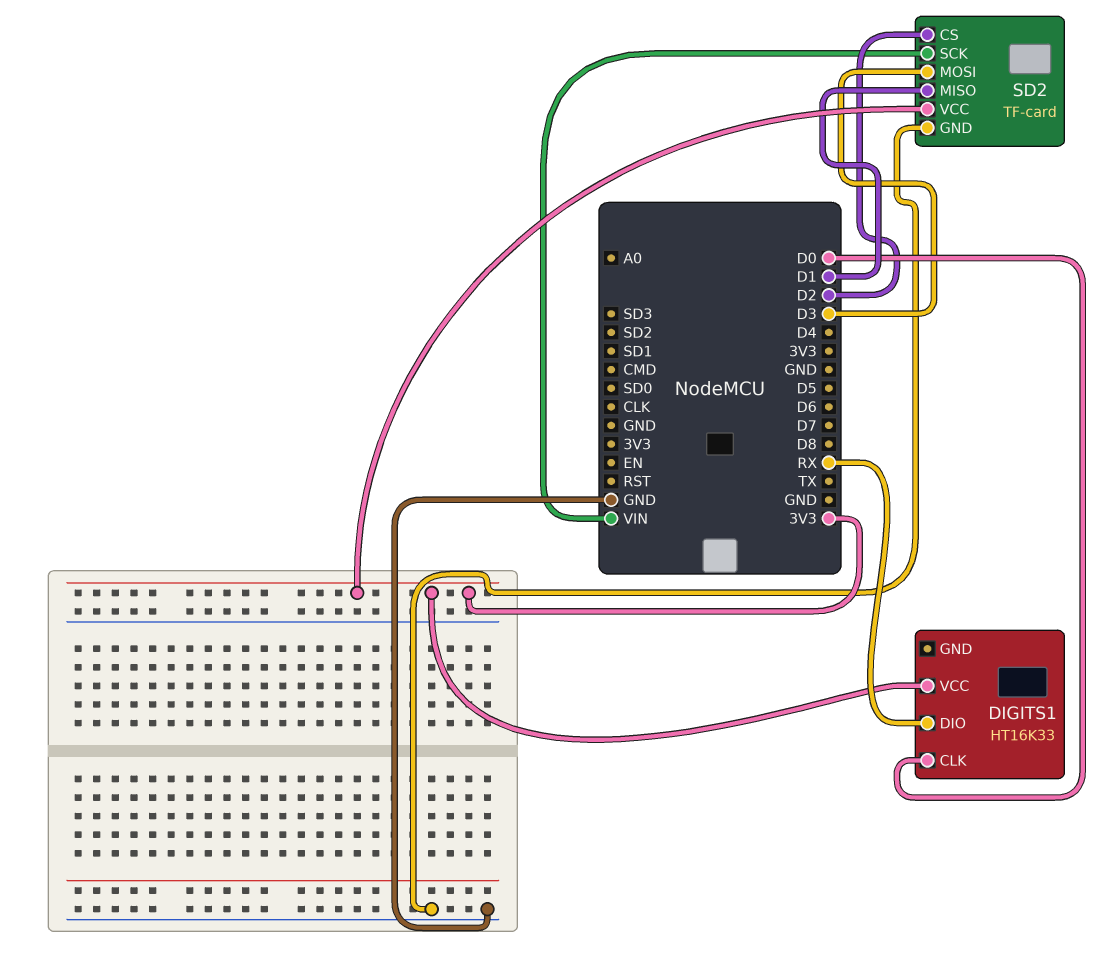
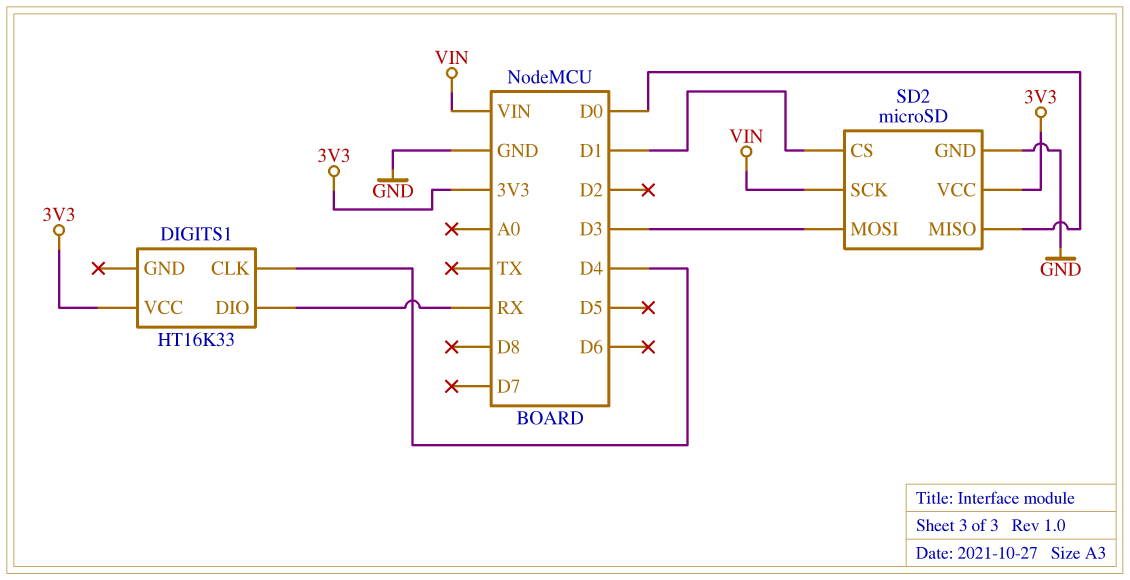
DIGITS1 pin CLK: D0 -> D4
SD2: TF-card -> microSD
SD2 pin CS: D2 -> D1
SD2 pin MISO: D1 -> D0

